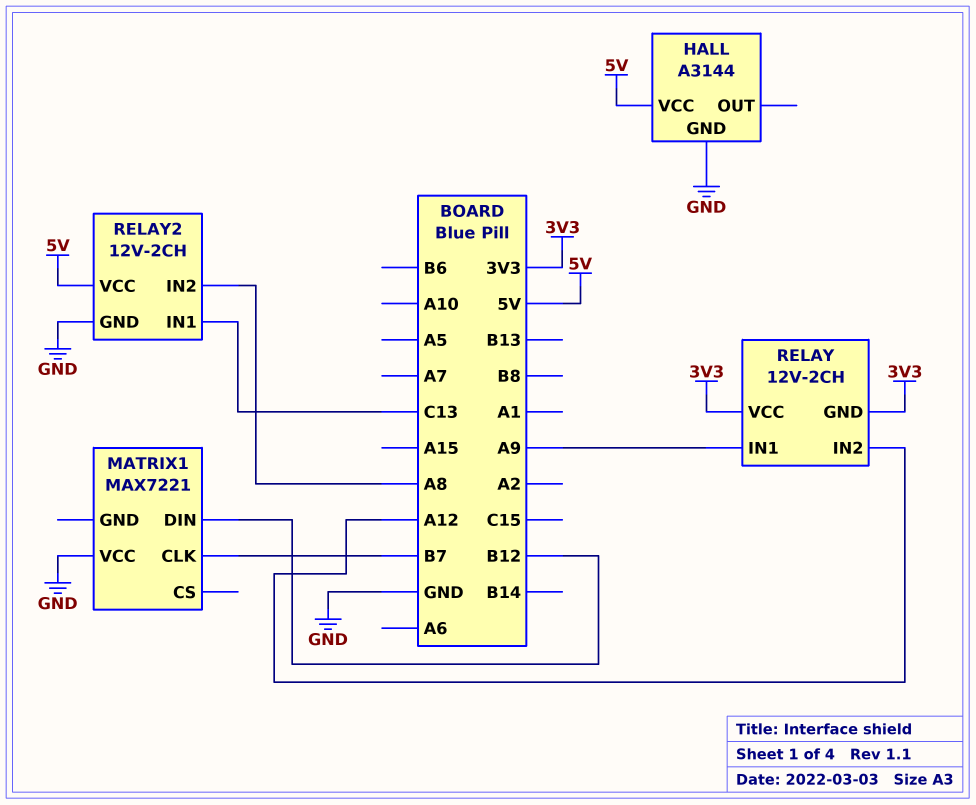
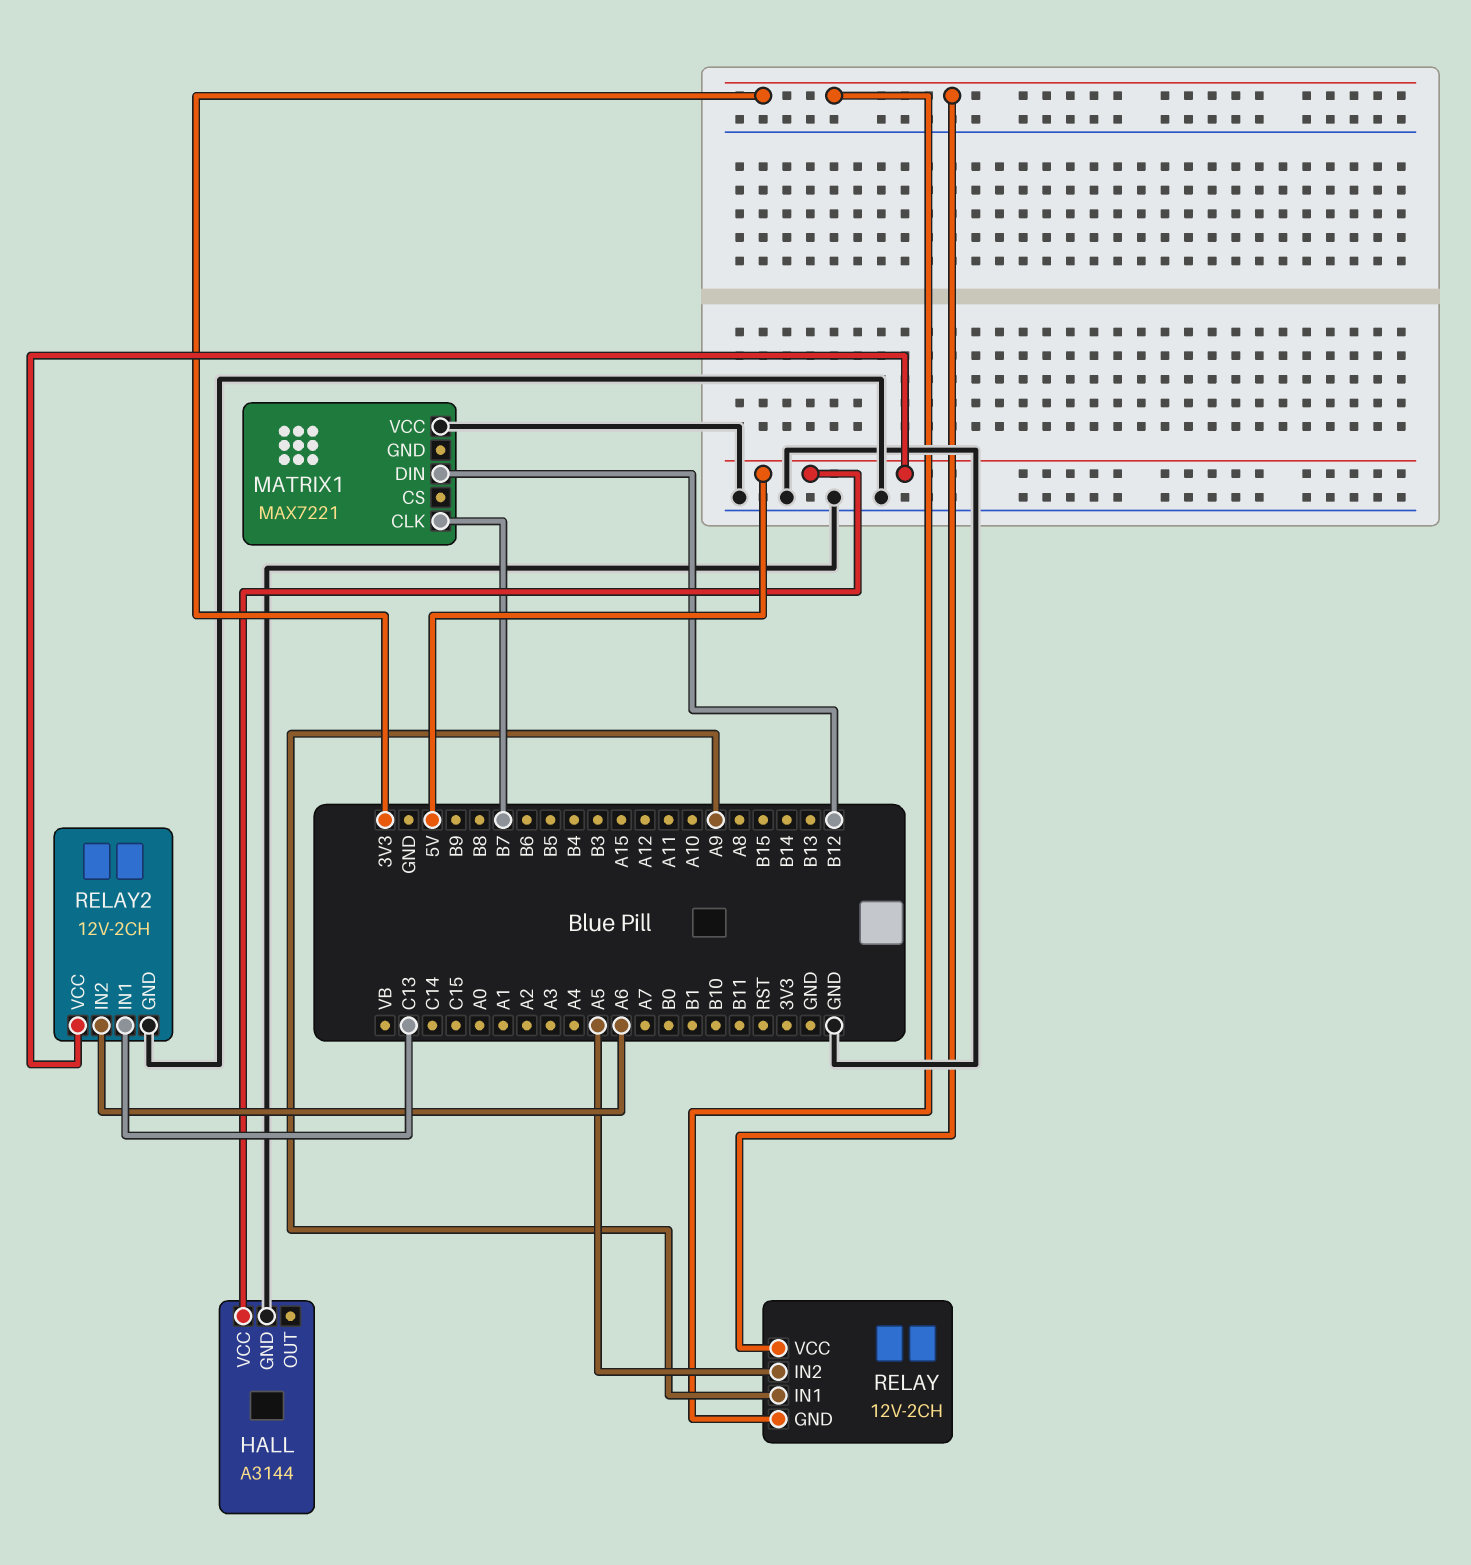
RELAY pin IN2: A12 -> A5
RELAY2 pin IN2: A8 -> A6

